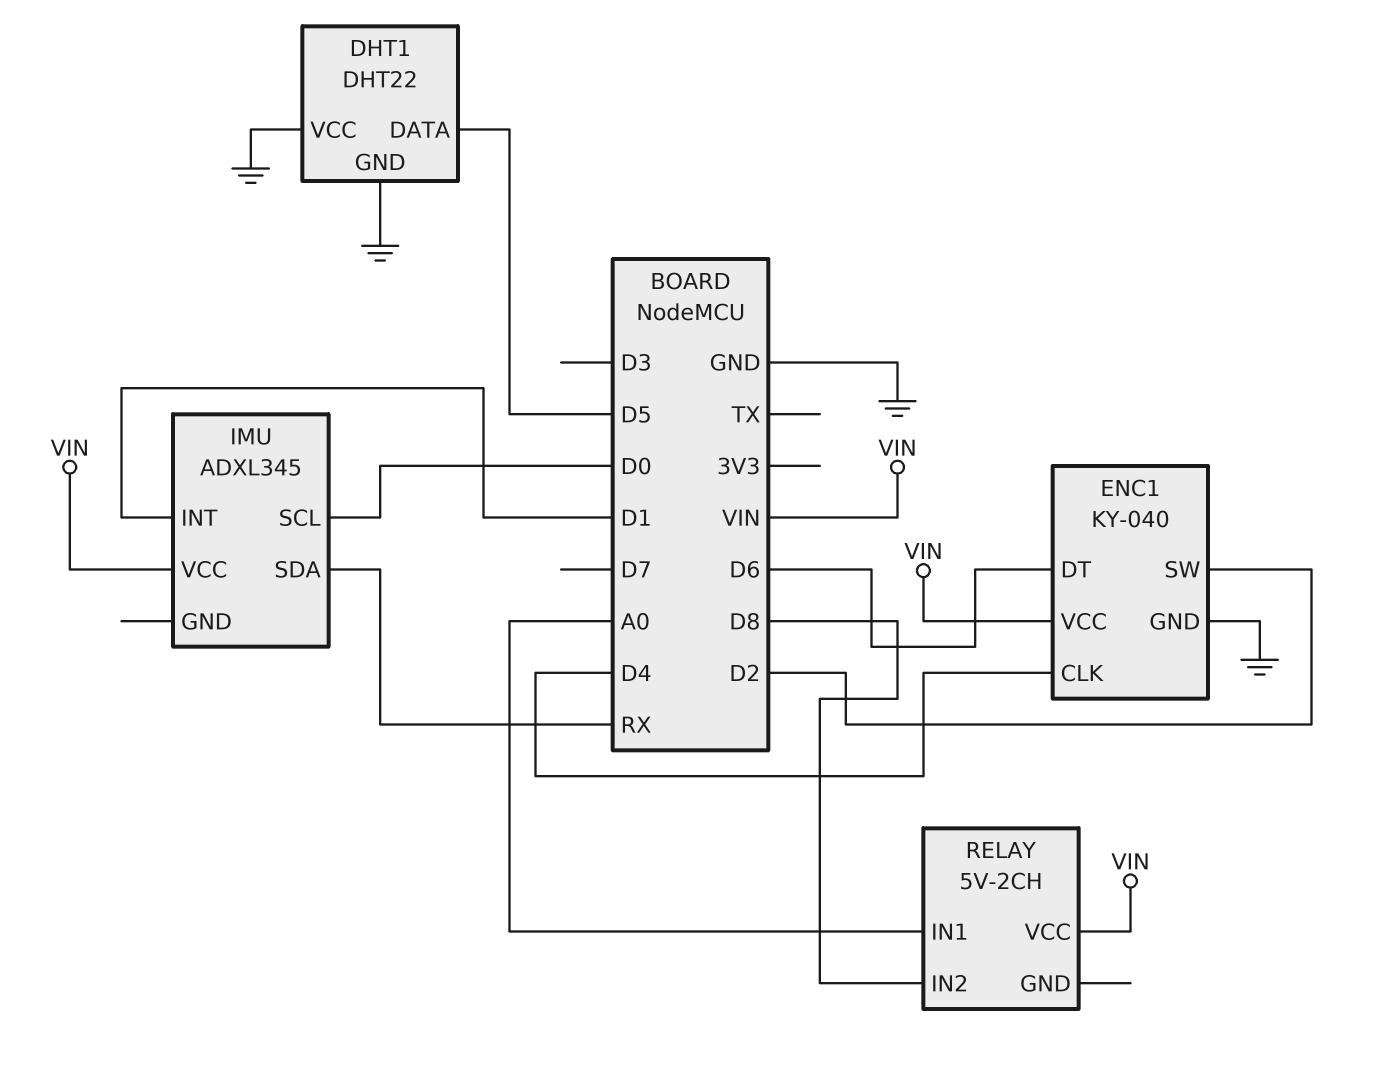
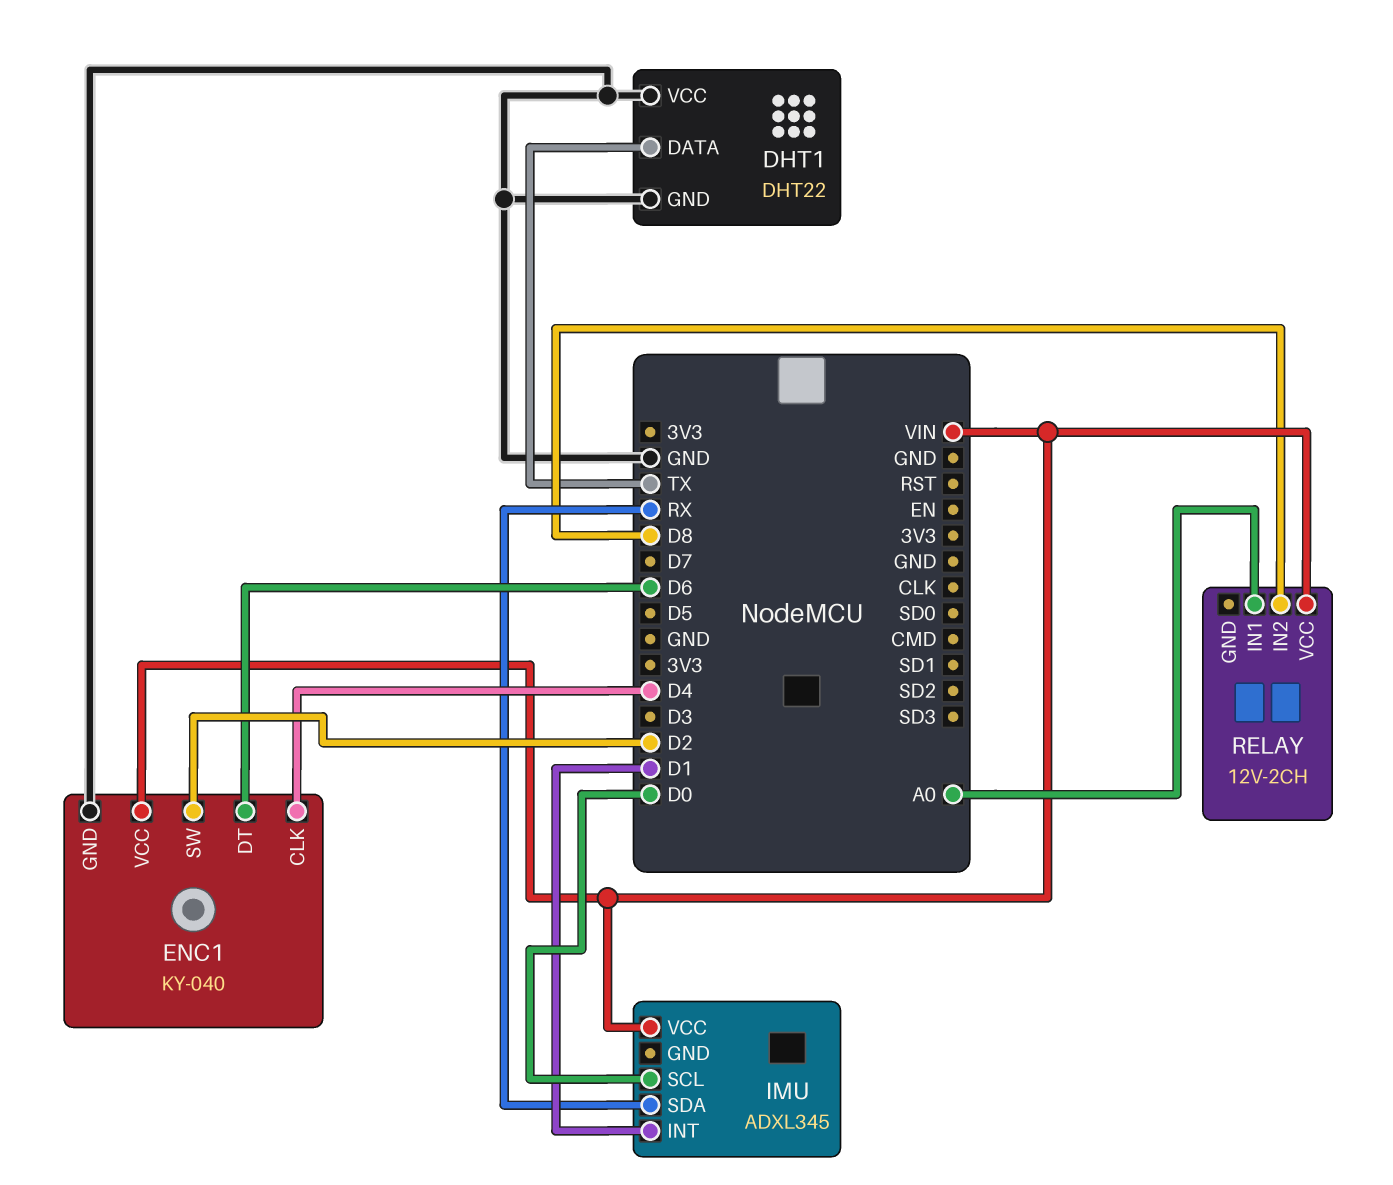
DHT1 pin DATA: D5 -> TX
RELAY: 5V-2CH -> 12V-2CH

